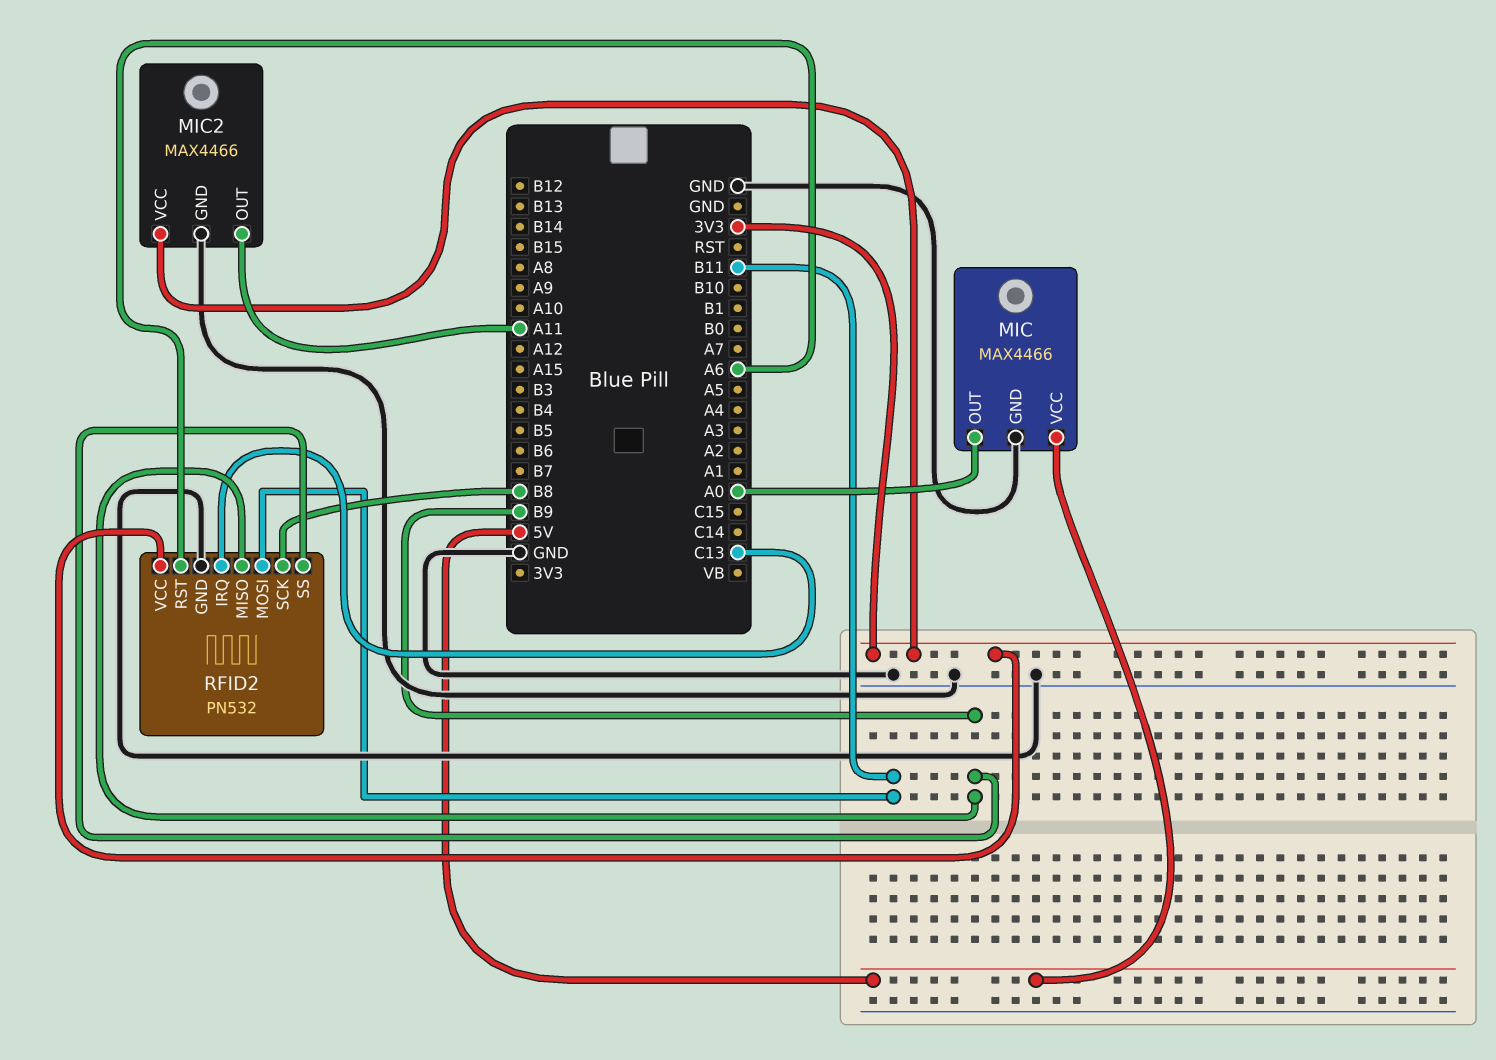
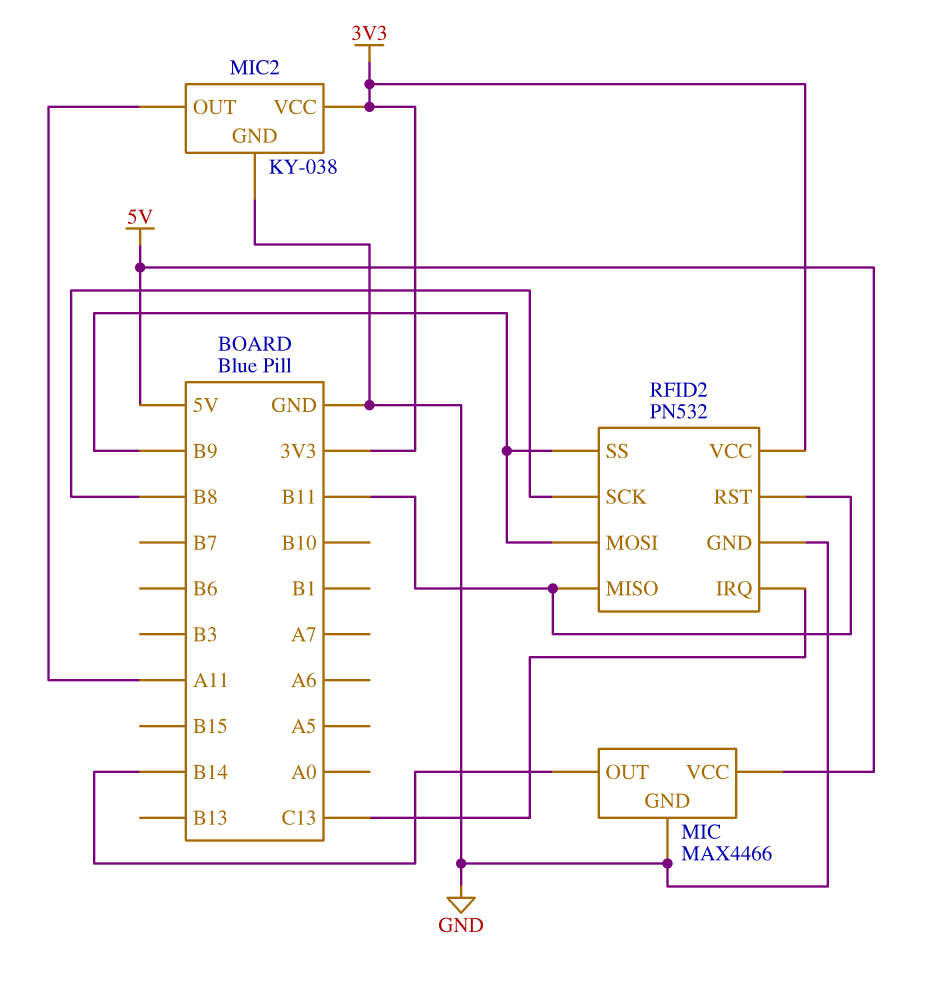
MIC pin OUT: A0 -> B14
MIC2: MAX4466 -> KY-038
RFID2 pin MISO: B9 -> B11
RFID2 pin MOSI: B11 -> B9
RFID2 pin RST: A6 -> B11

